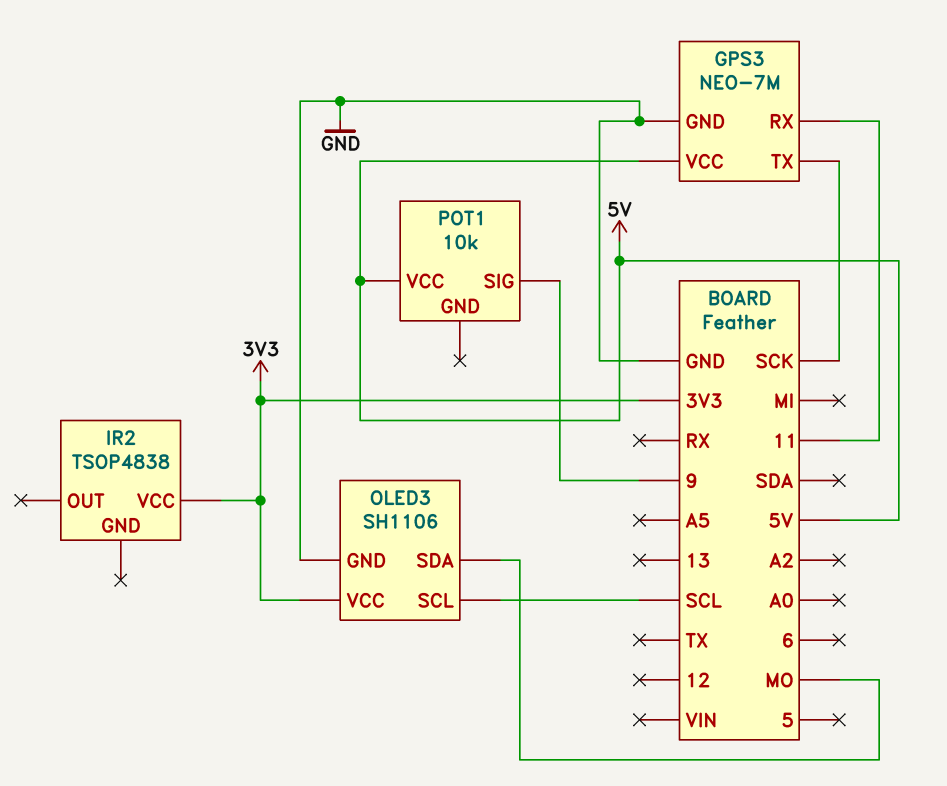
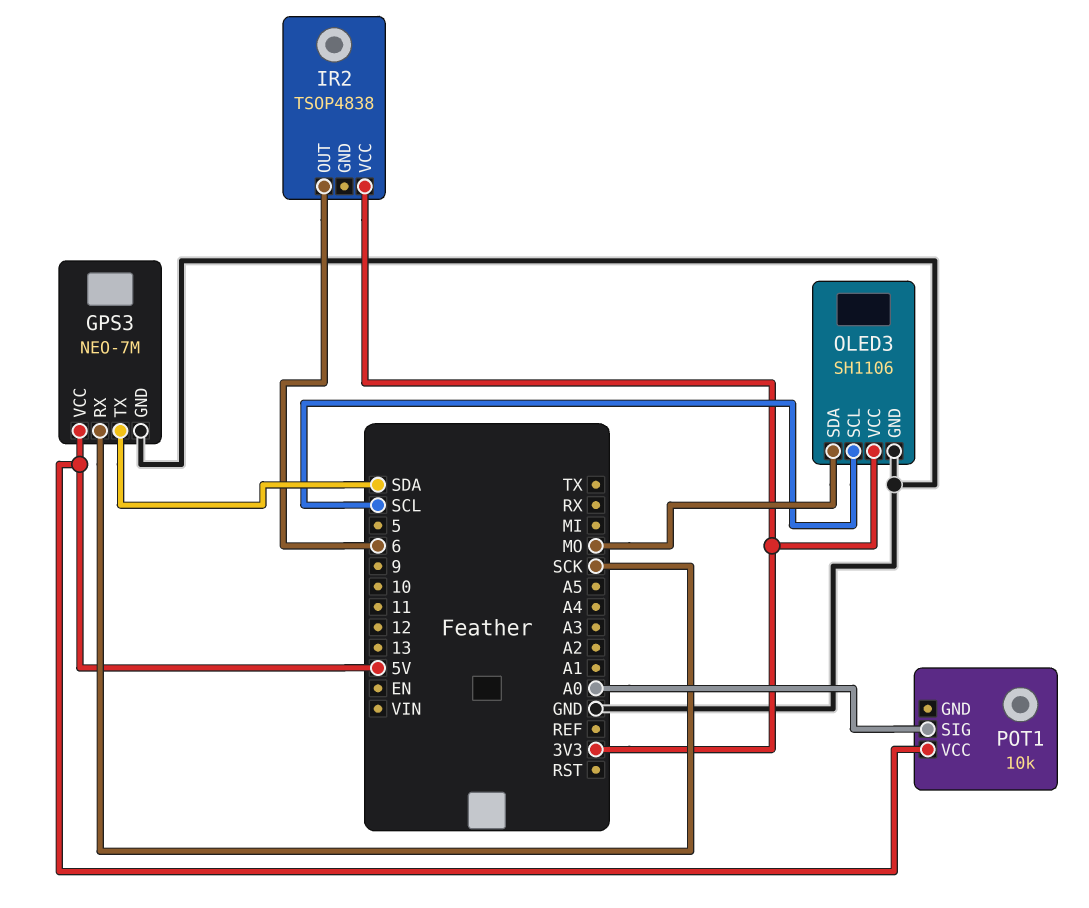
GPS3 pin RX: 11 -> SCK
GPS3 pin TX: SCK -> SDA
IR2 pin OUT: none -> 6
POT1 pin SIG: 9 -> A0

